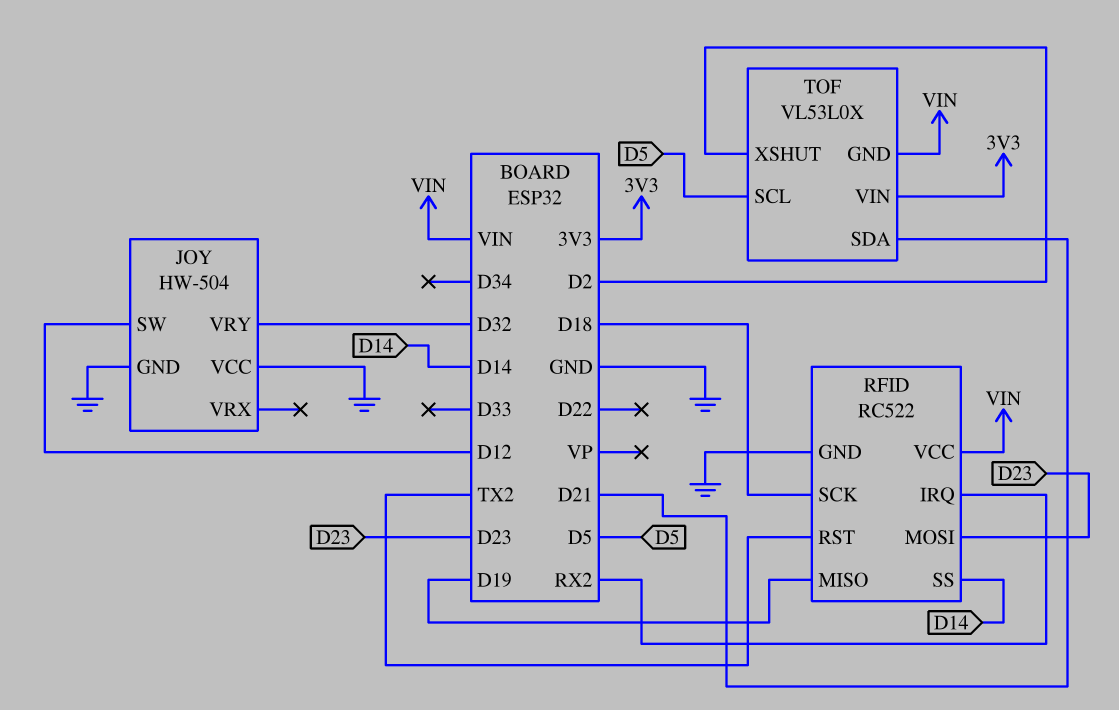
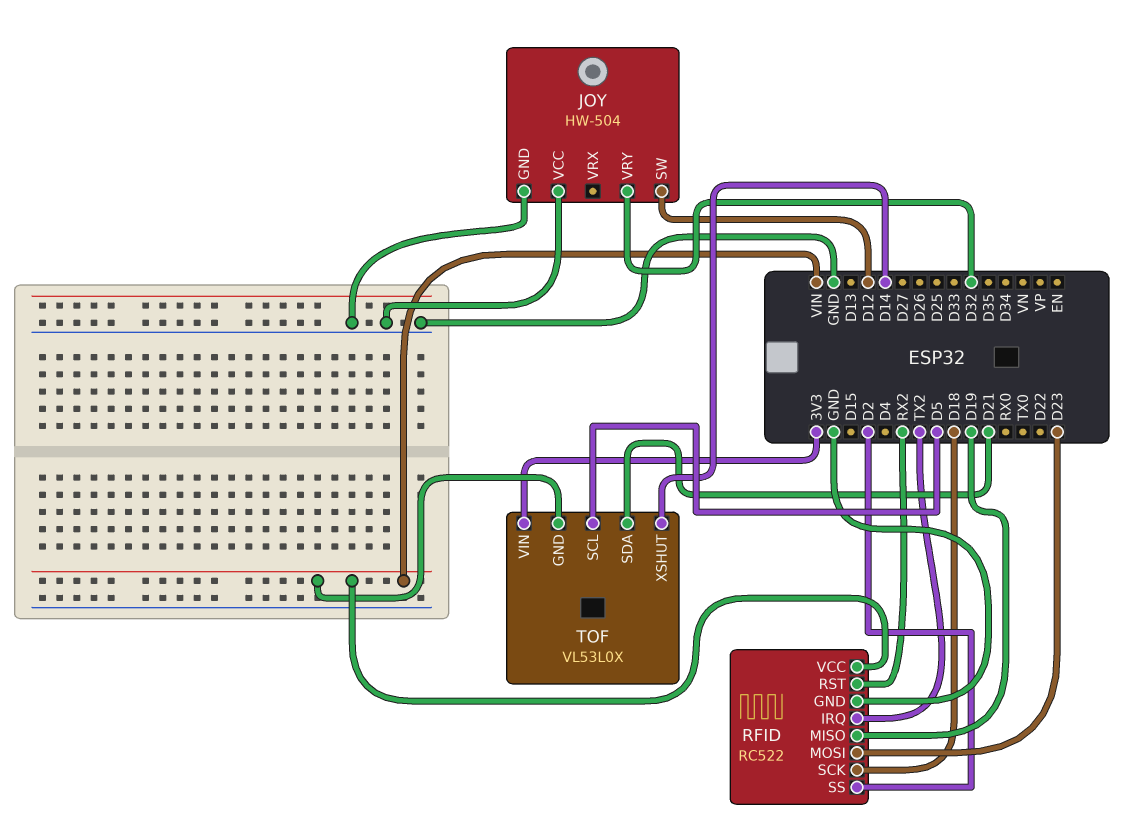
RFID pin IRQ: RX2 -> TX2
RFID pin RST: TX2 -> RX2
RFID pin SS: D14 -> D2
TOF pin XSHUT: D2 -> D14

